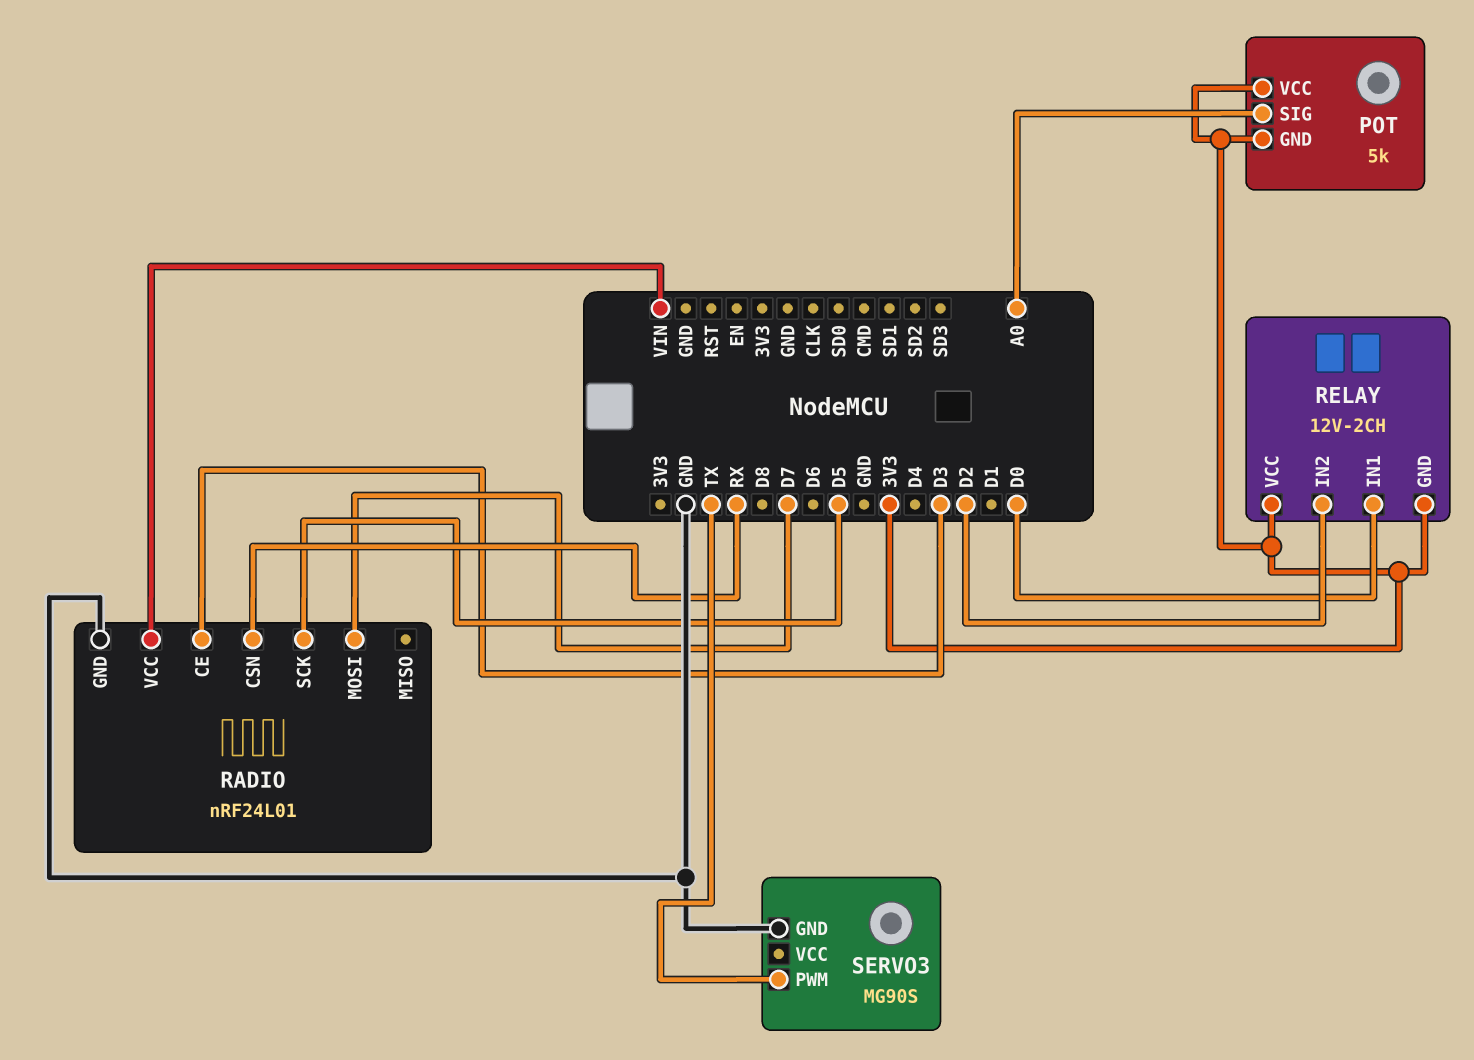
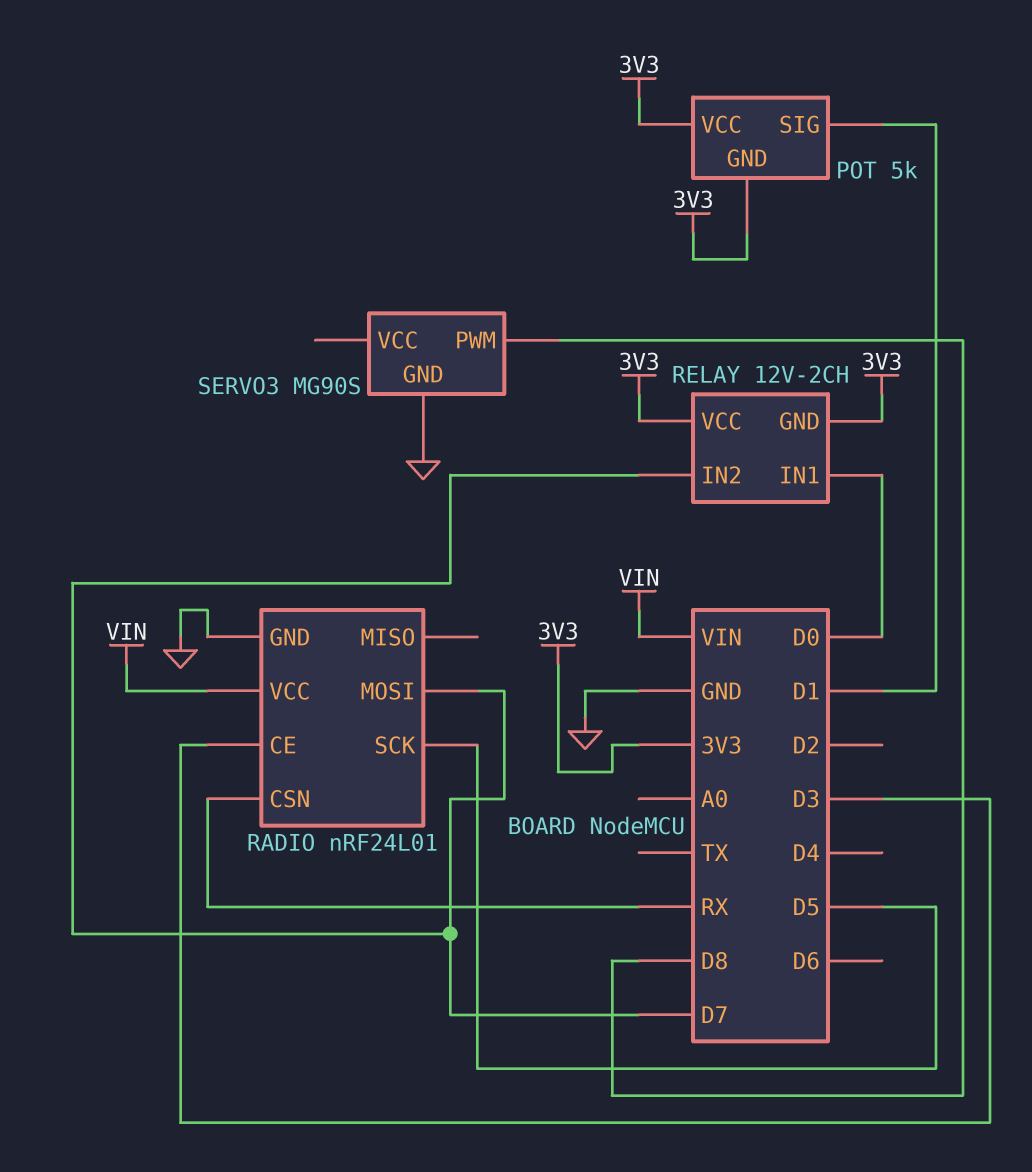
POT pin SIG: A0 -> D1
RELAY pin IN2: D2 -> D7
SERVO3 pin PWM: TX -> D8

